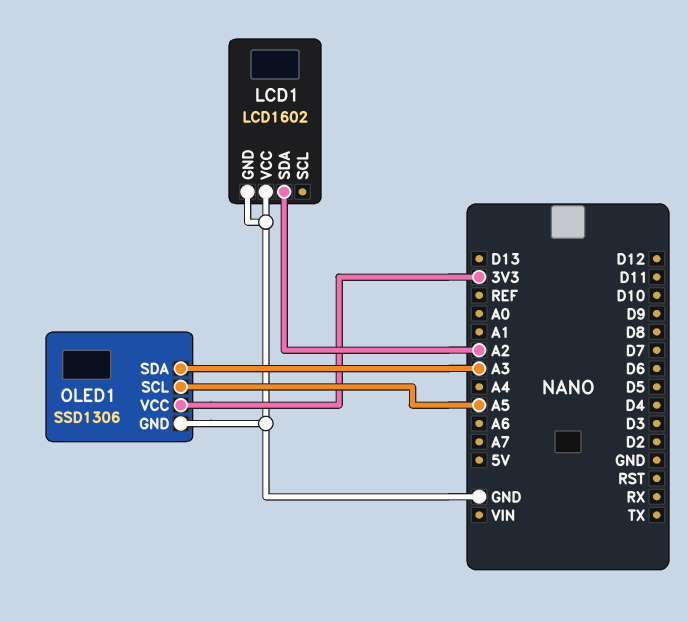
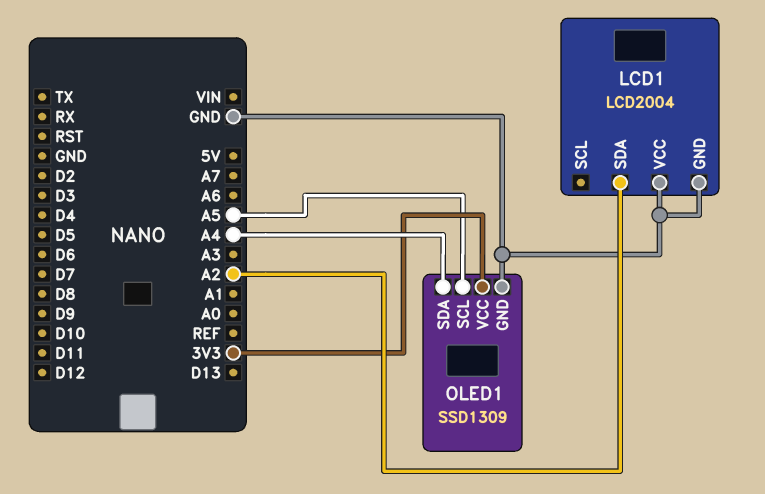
LCD1: LCD1602 -> LCD2004
OLED1: SSD1306 -> SSD1309
OLED1 pin SDA: A3 -> A4

